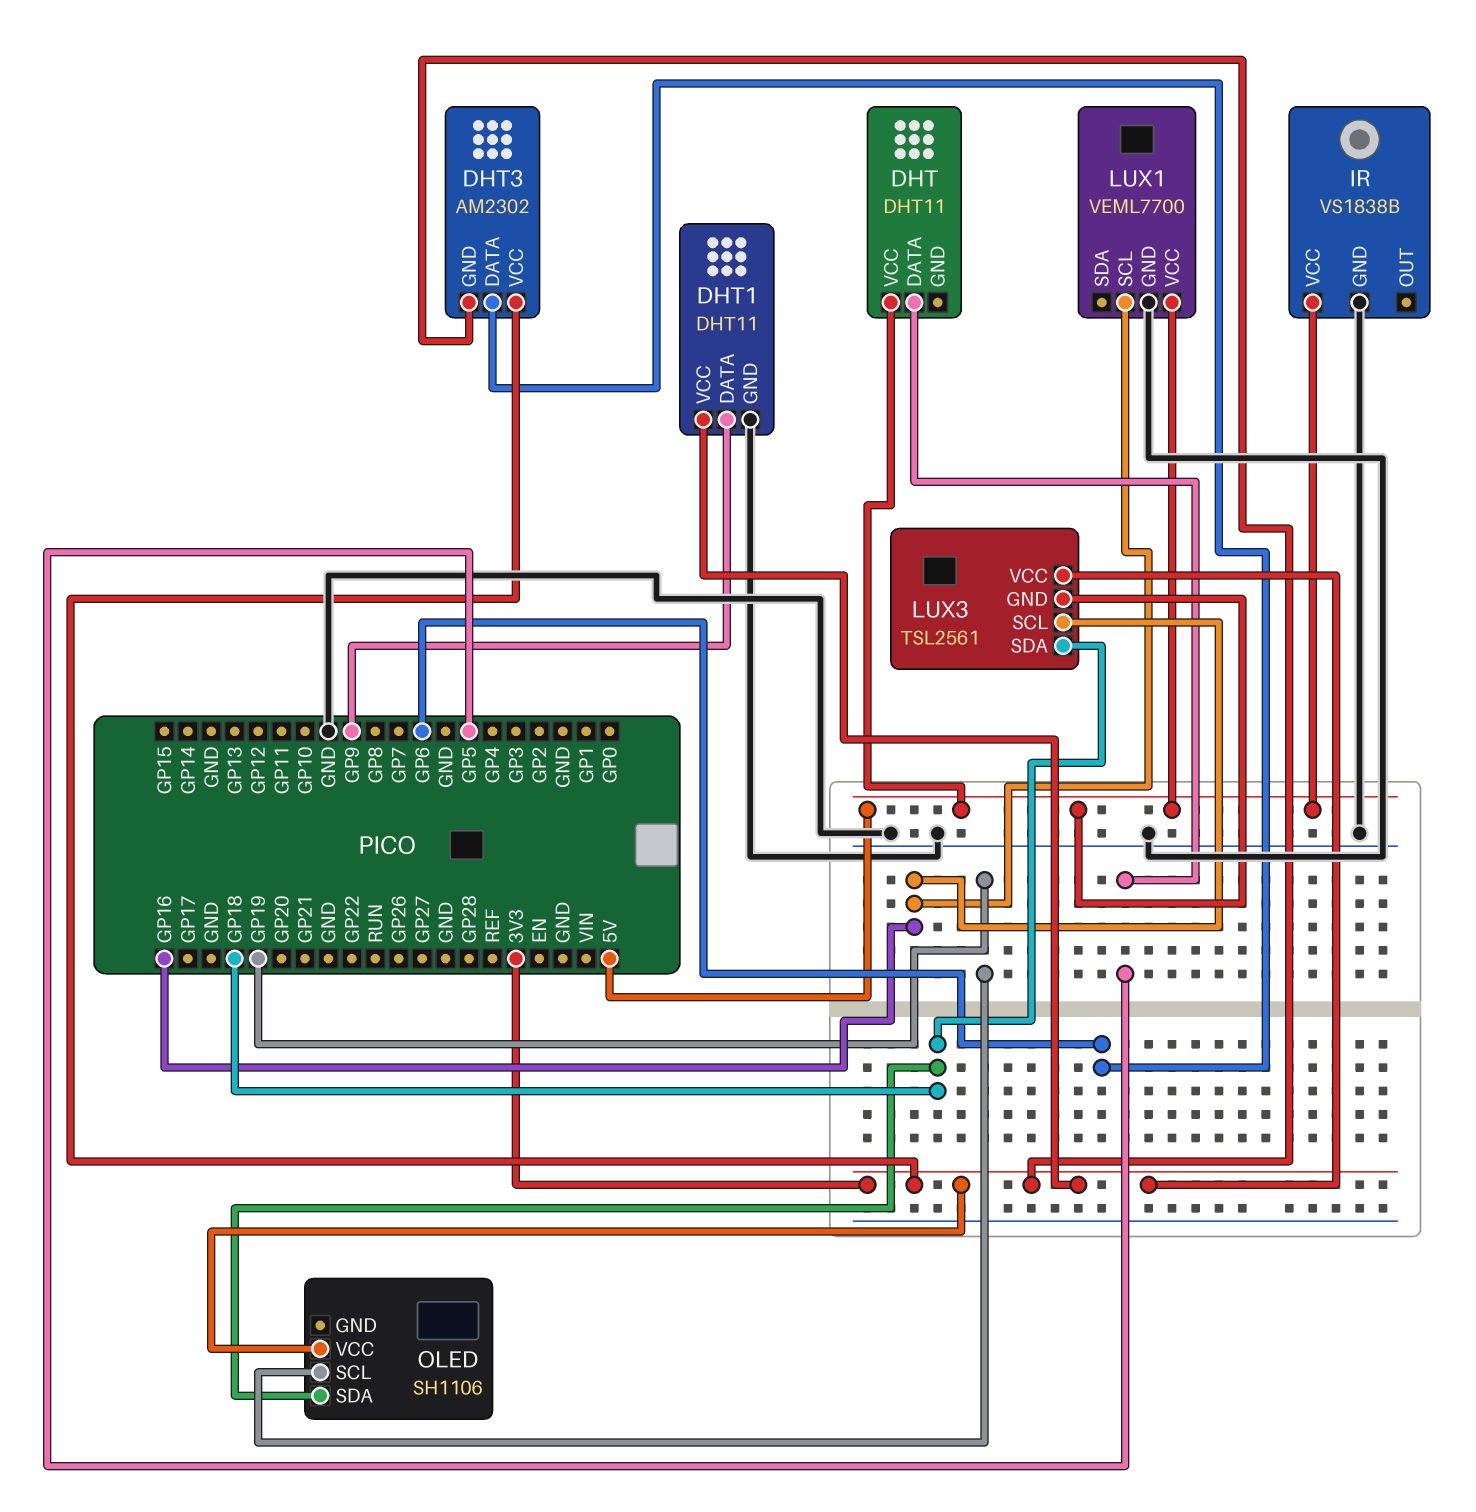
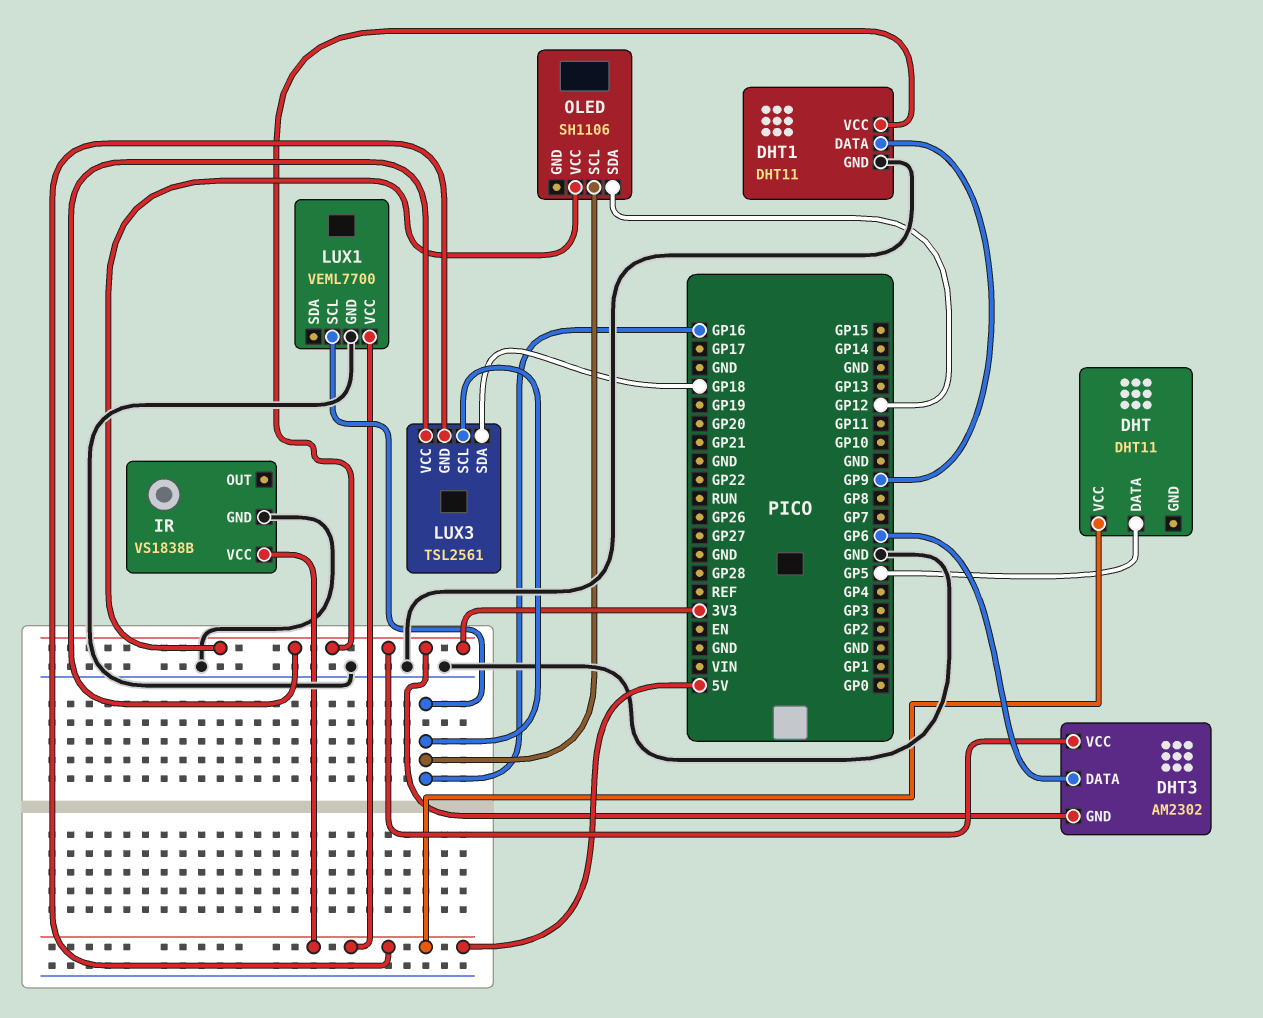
OLED pin SCL: GP19 -> GP16
OLED pin SDA: GP18 -> GP12

